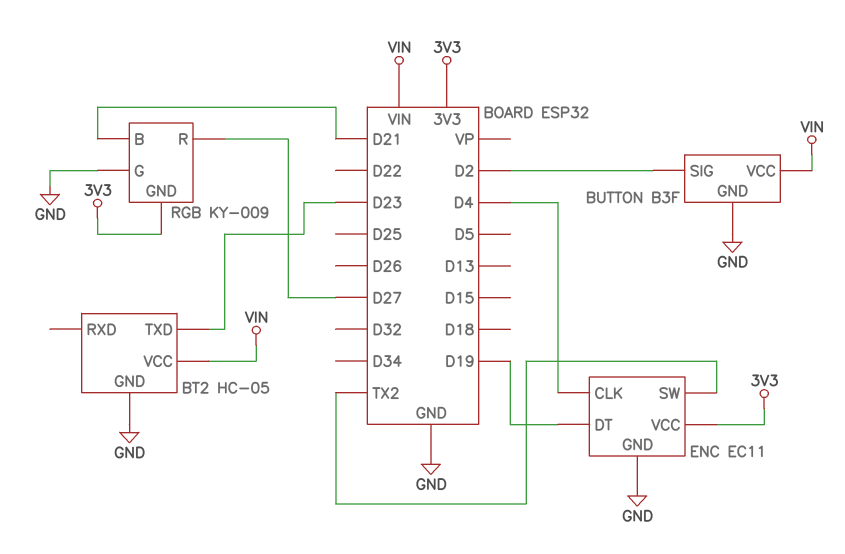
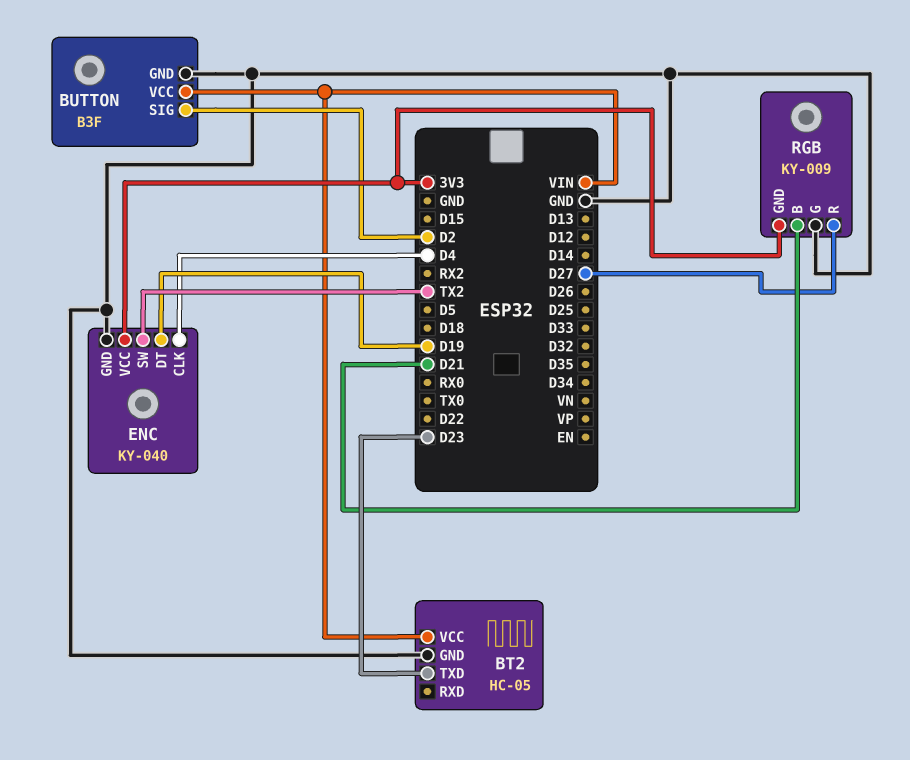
ENC: EC11 -> KY-040

